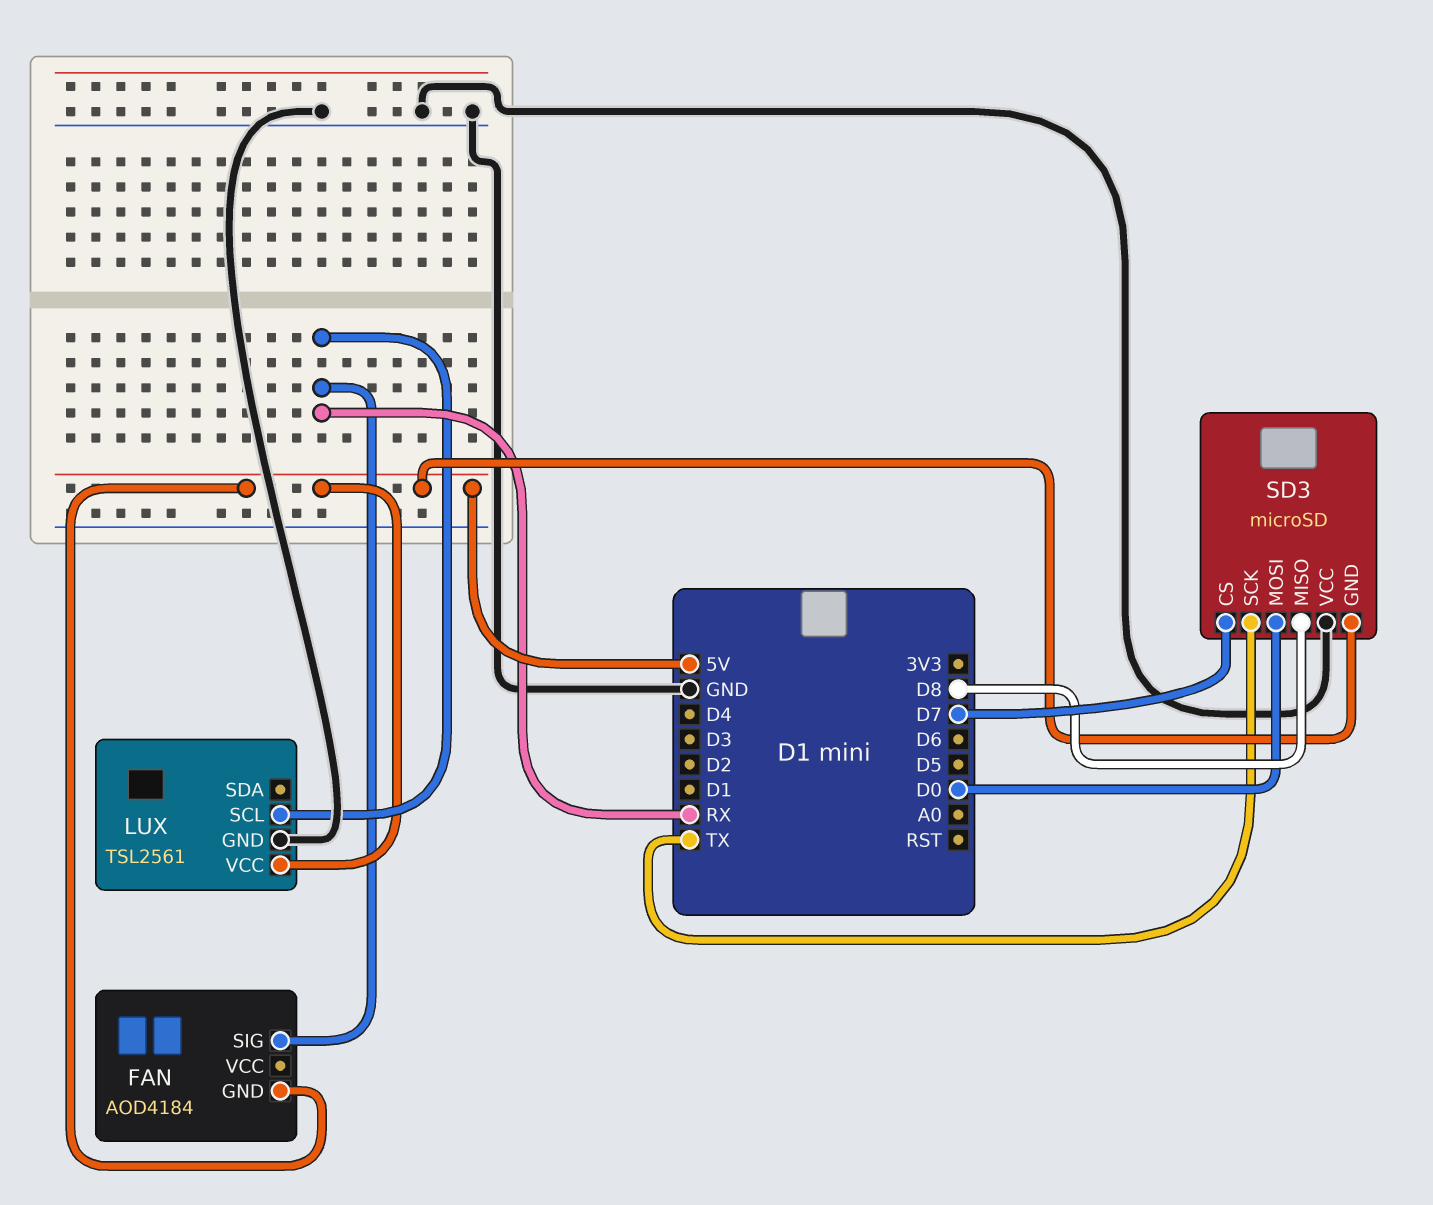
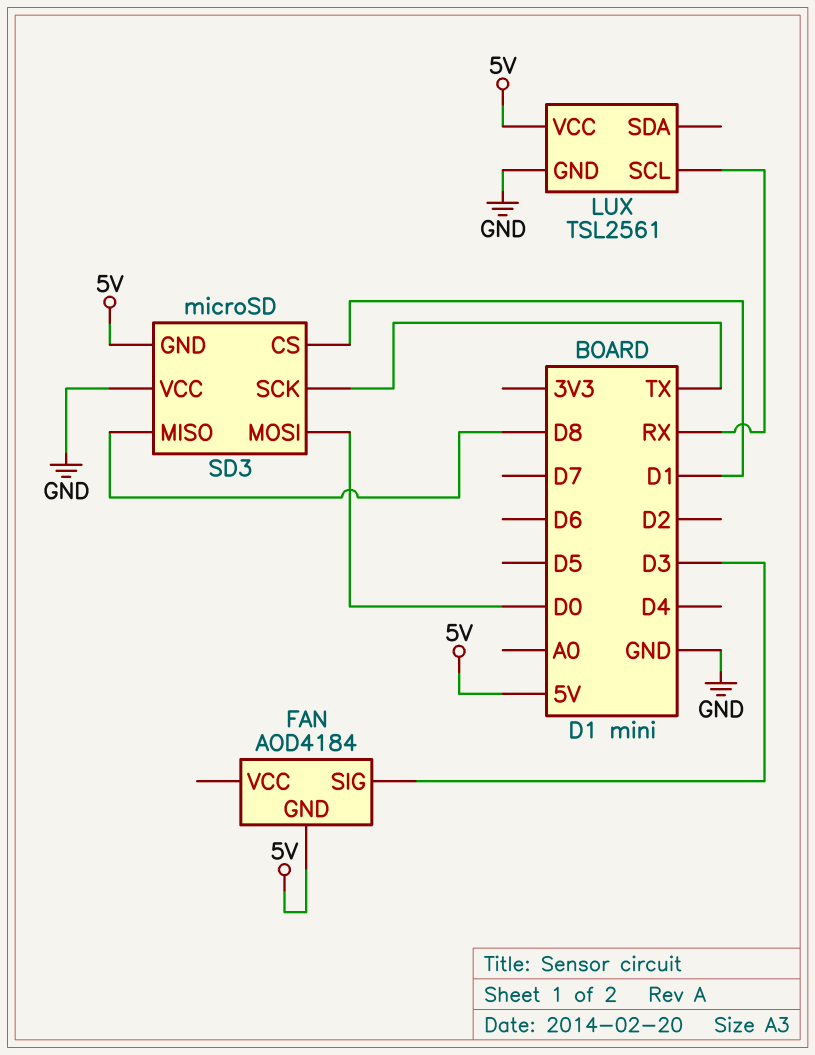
FAN pin SIG: RX -> D3
SD3 pin CS: D7 -> D1

